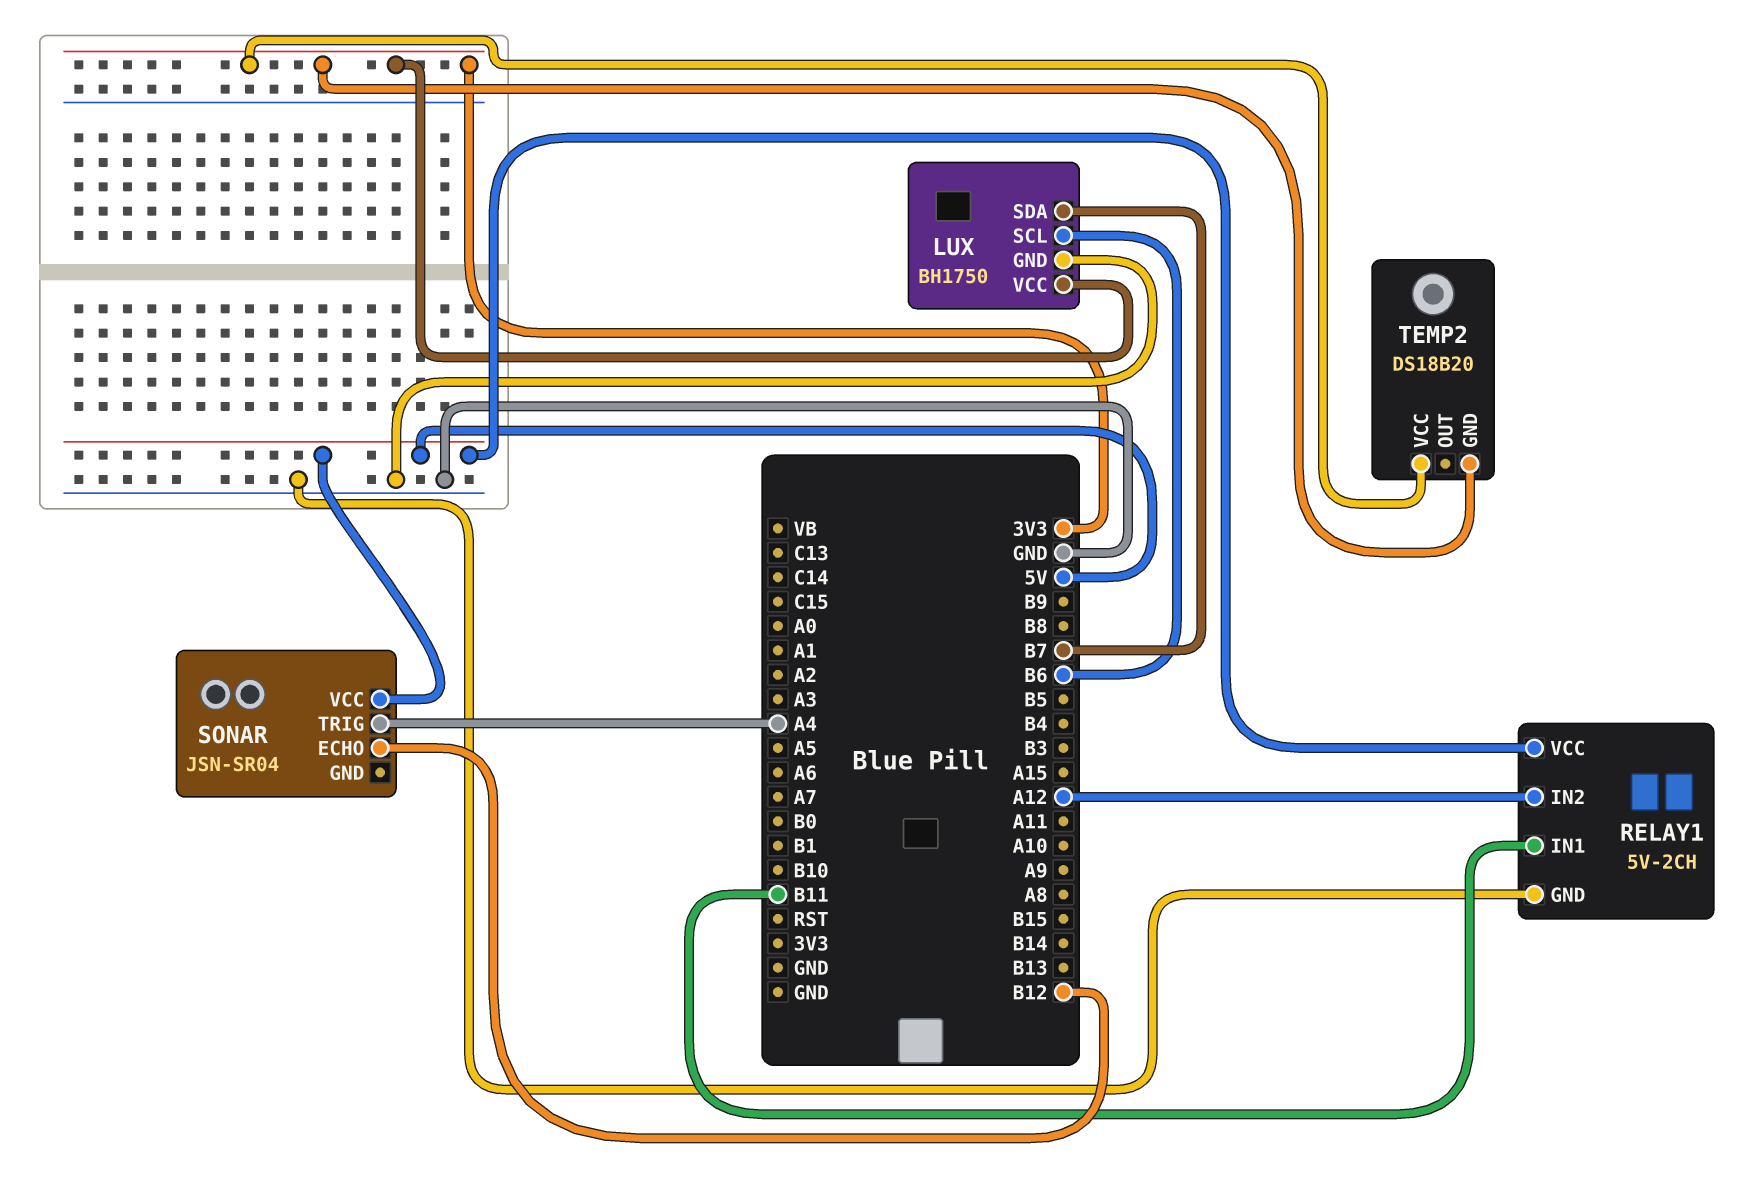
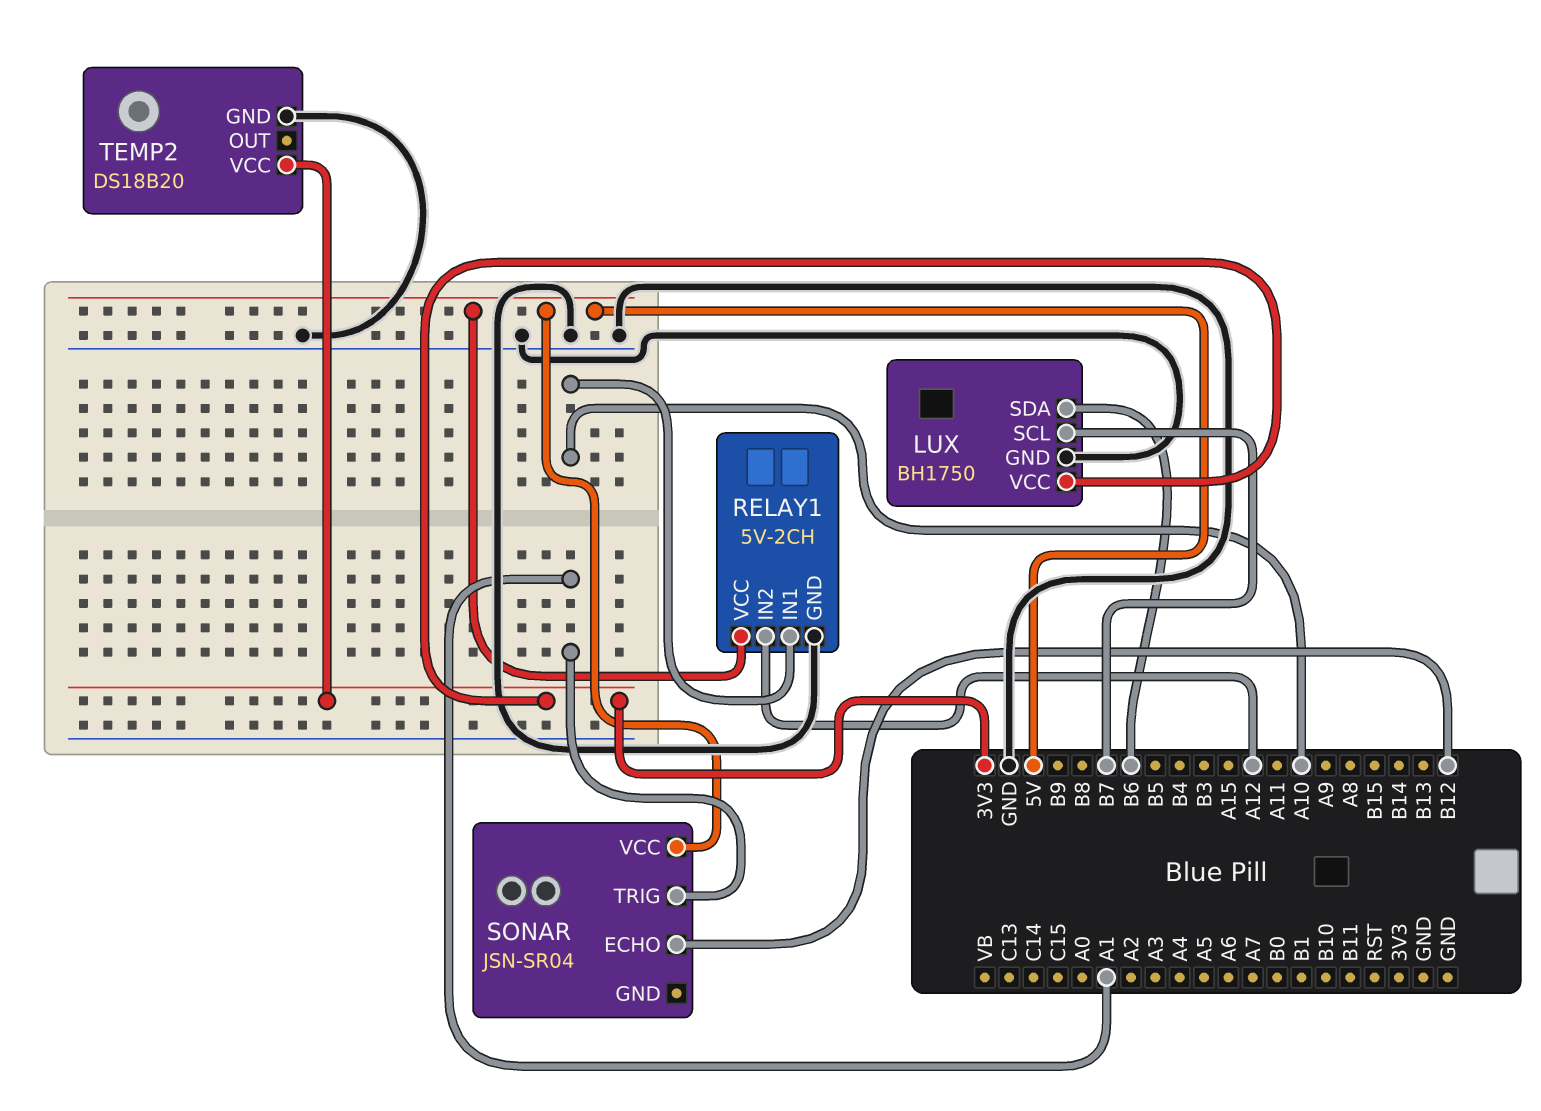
LUX pin SCL: B6 -> B7
LUX pin SDA: B7 -> B6
RELAY1 pin IN1: B11 -> A10
SONAR pin TRIG: A4 -> A1
TEMP2 pin GND: 3V3 -> GND

